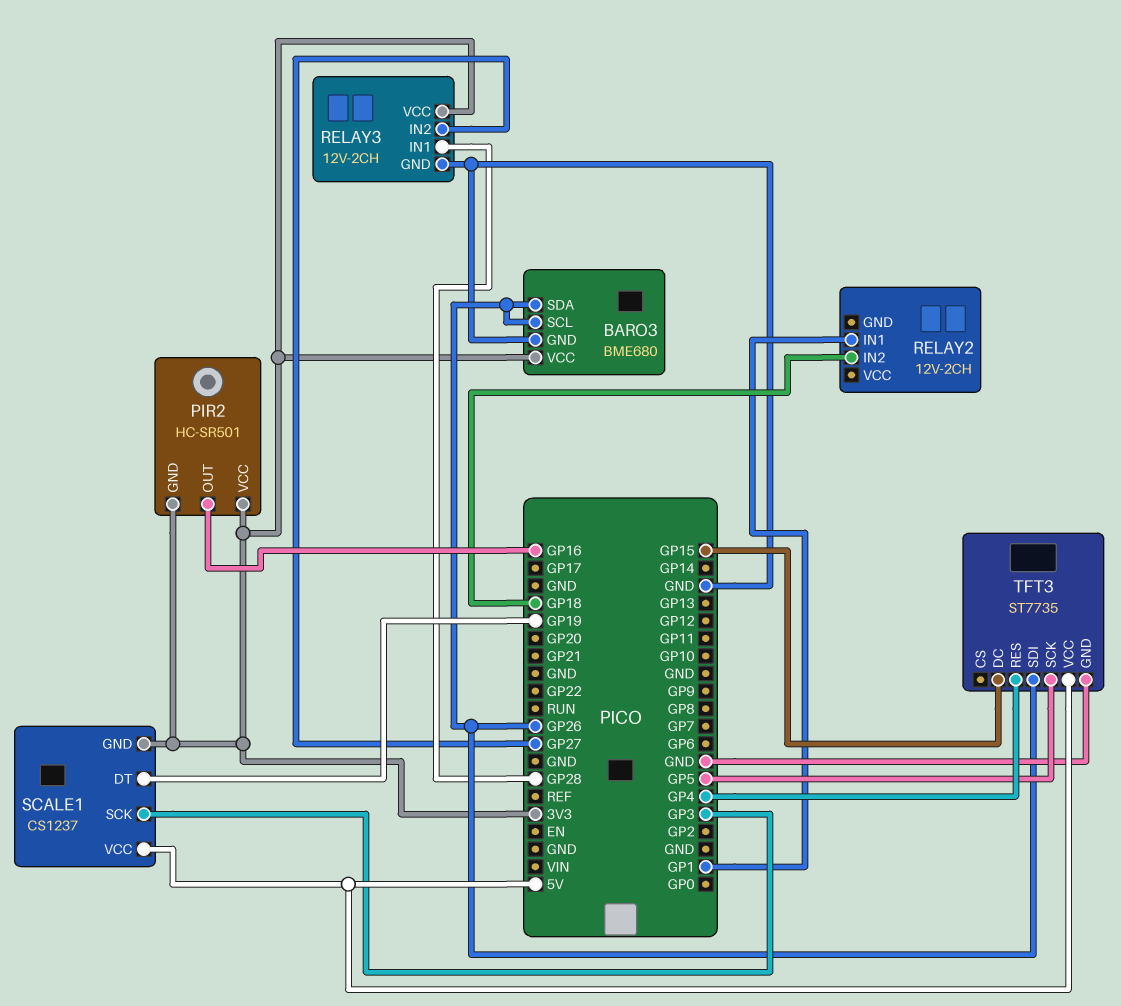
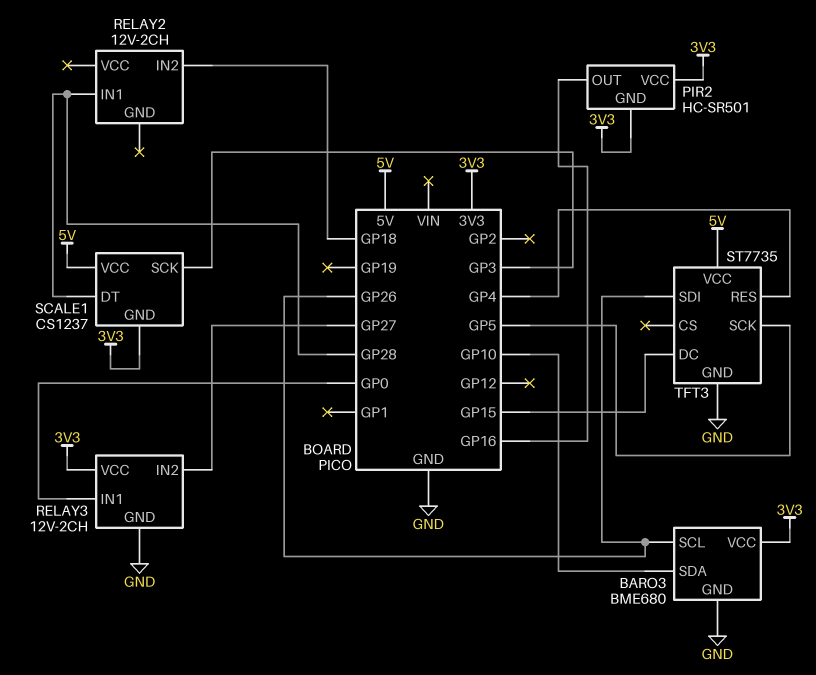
BARO3 pin SDA: GP26 -> GP10
RELAY2 pin IN1: GP1 -> GP28
RELAY3 pin IN1: GP28 -> GP0
SCALE1 pin DT: GP19 -> GP28

